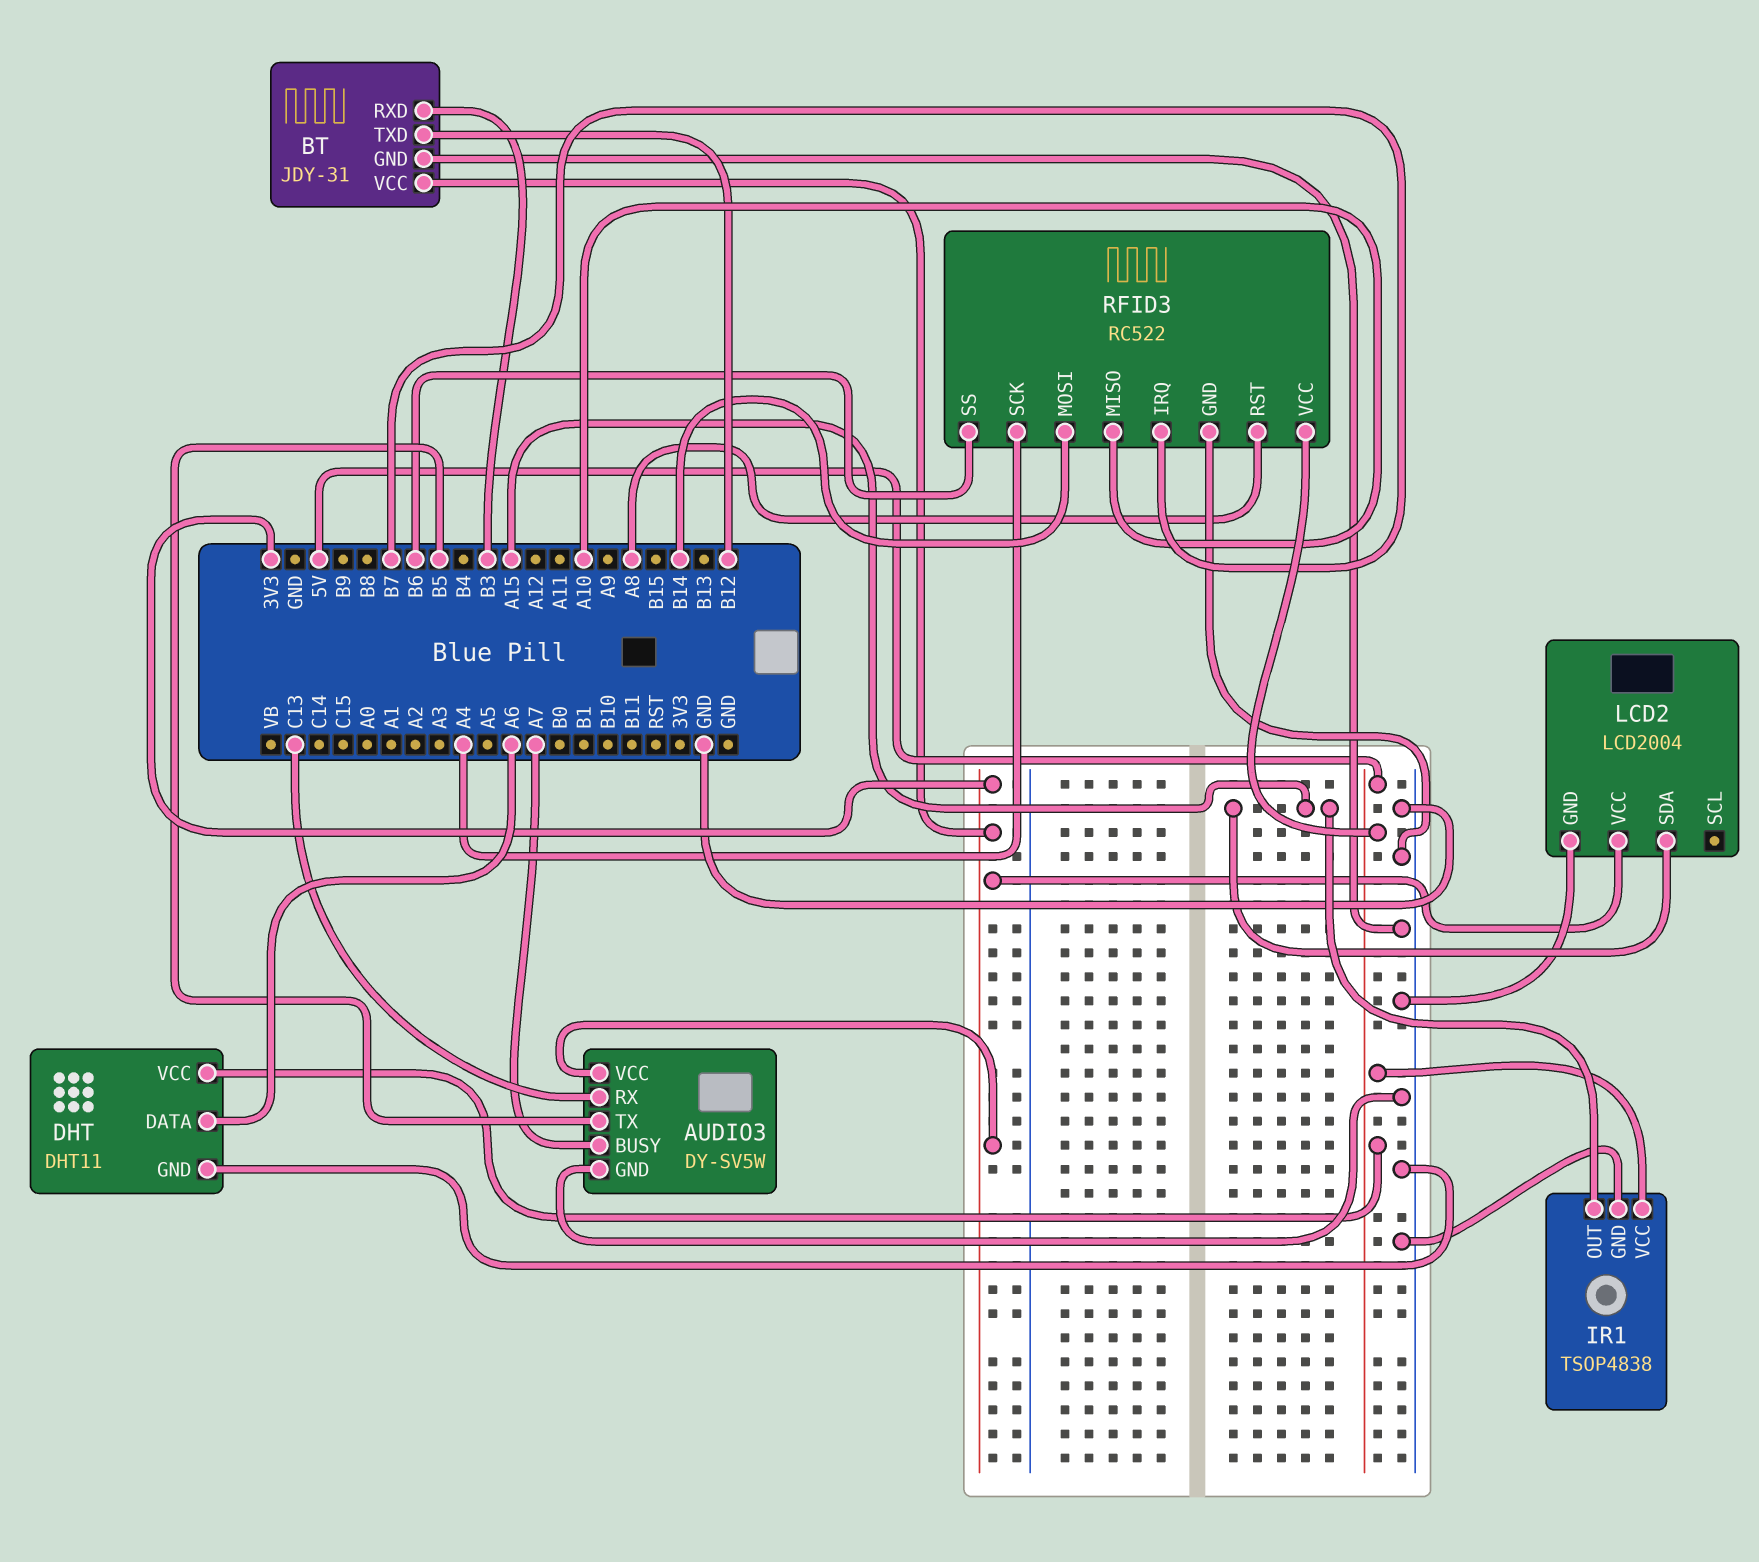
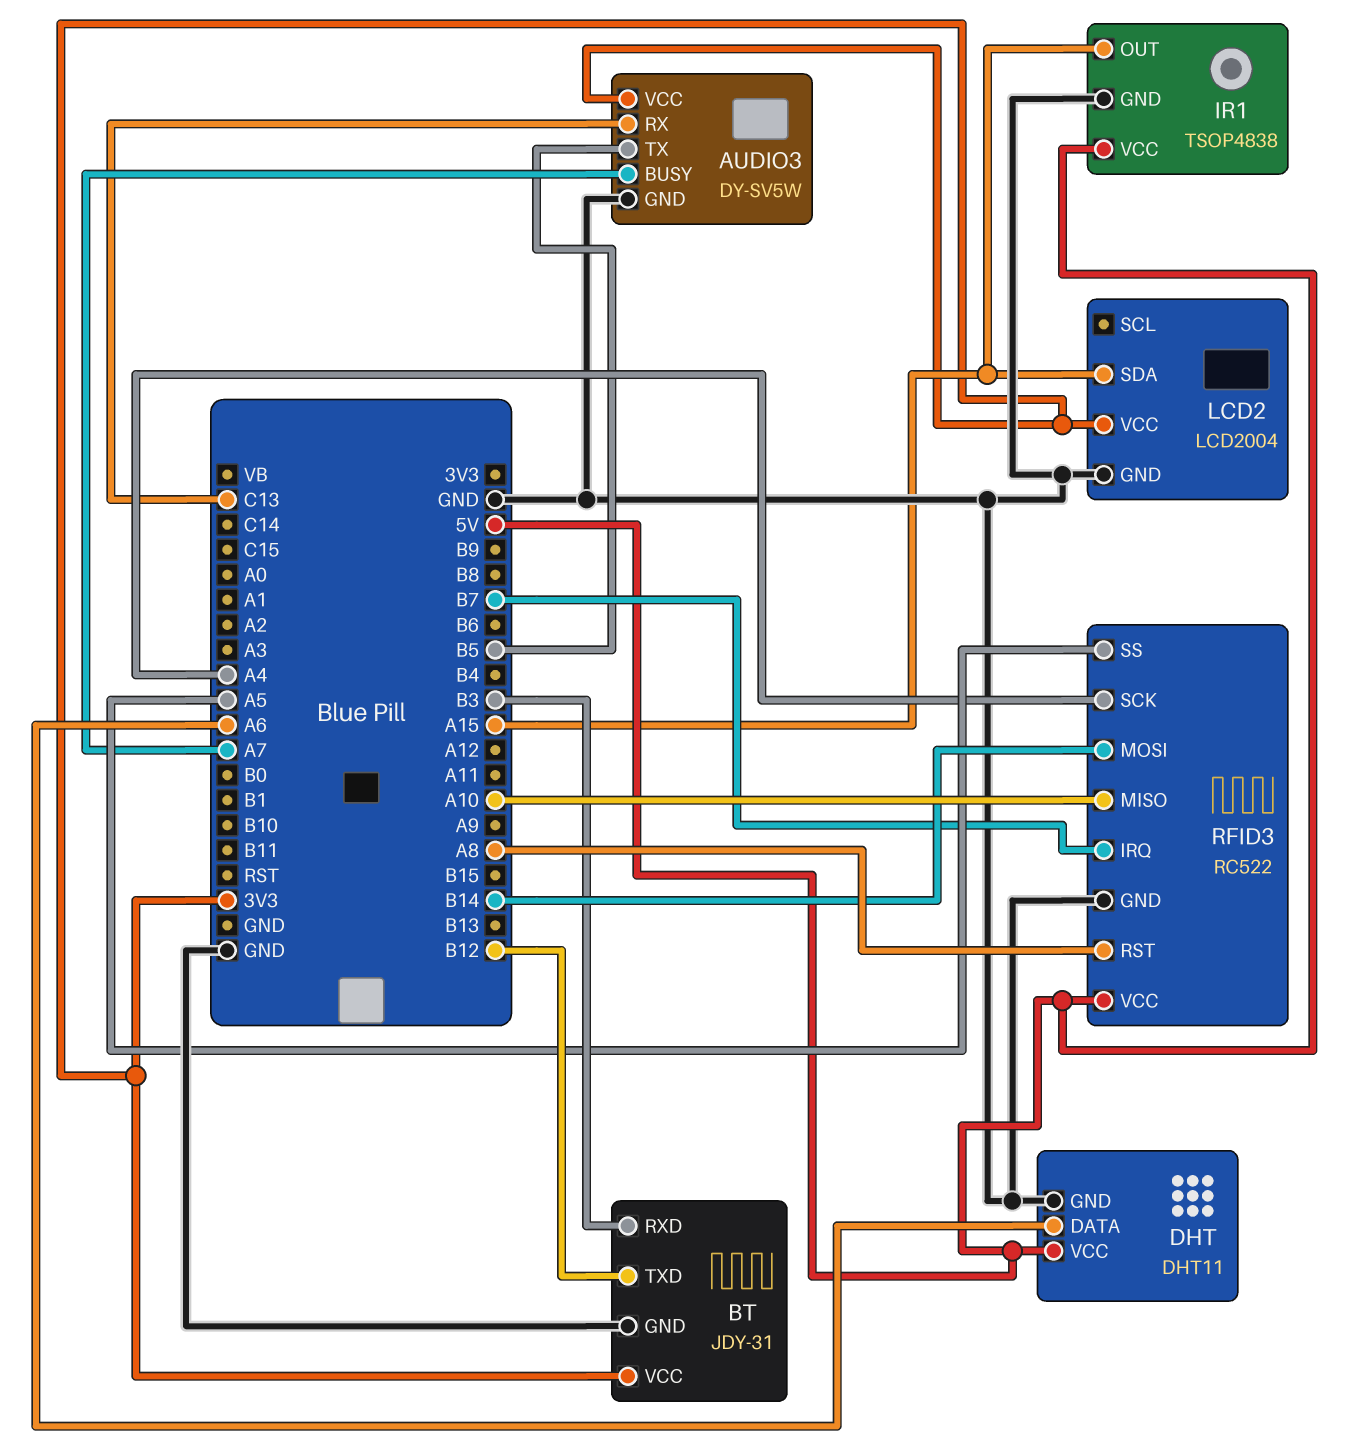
RFID3 pin SS: B6 -> A5

